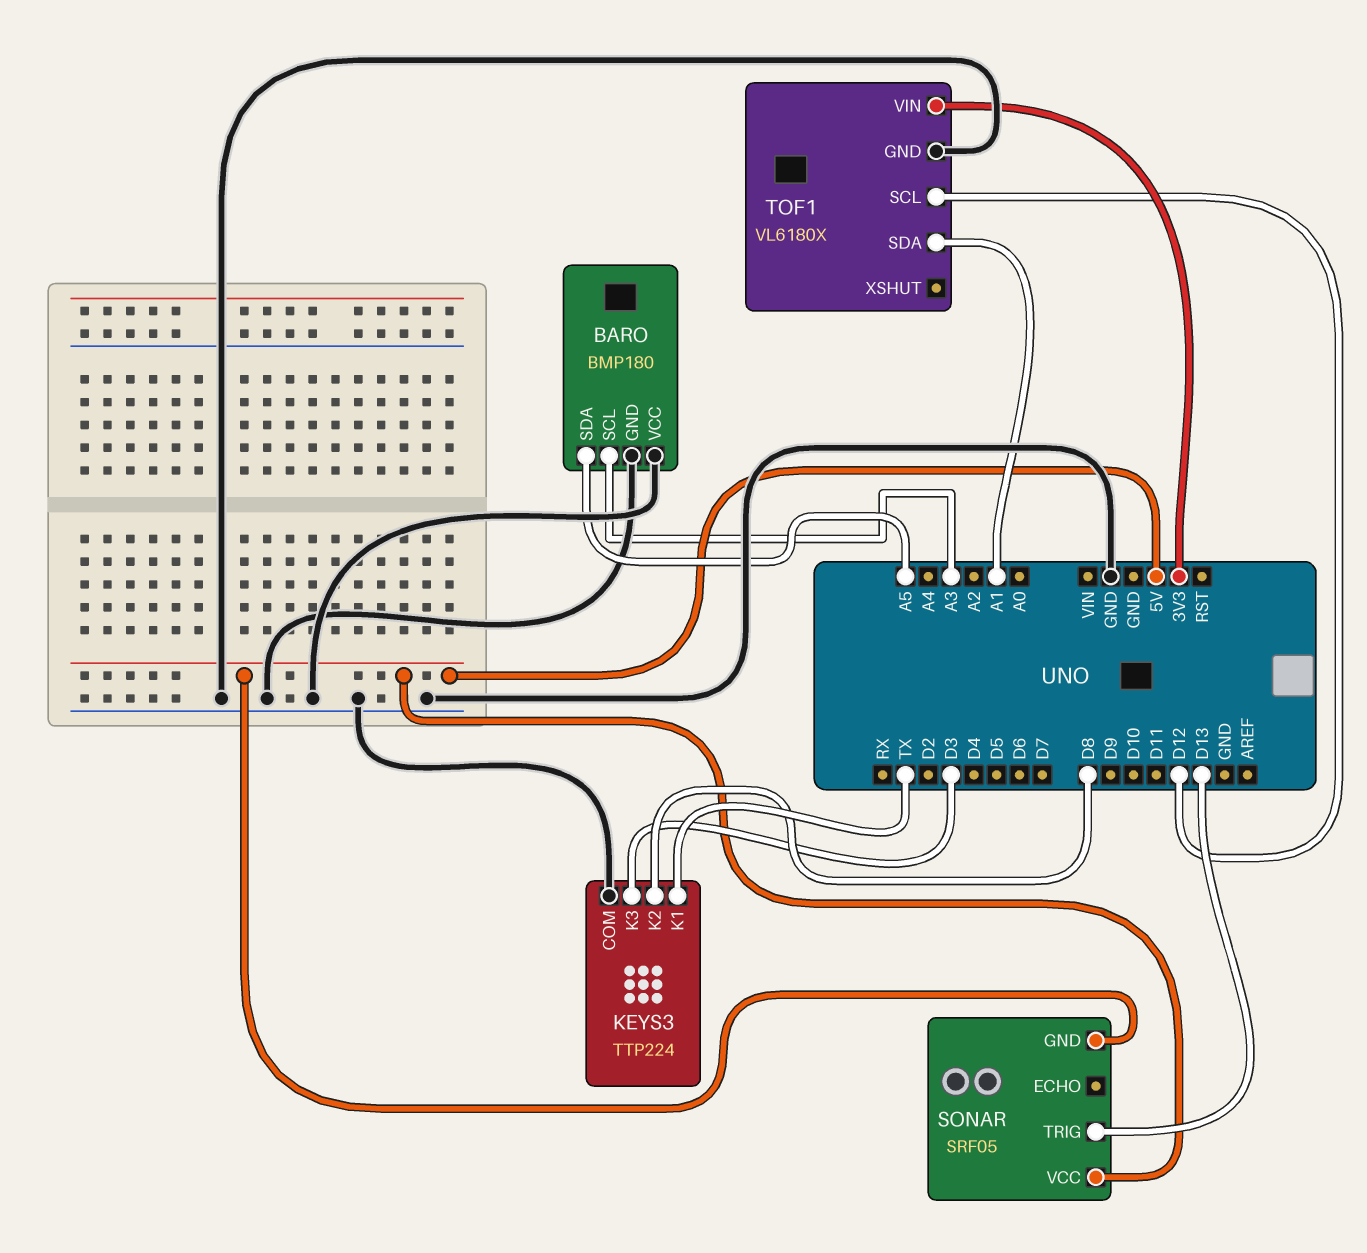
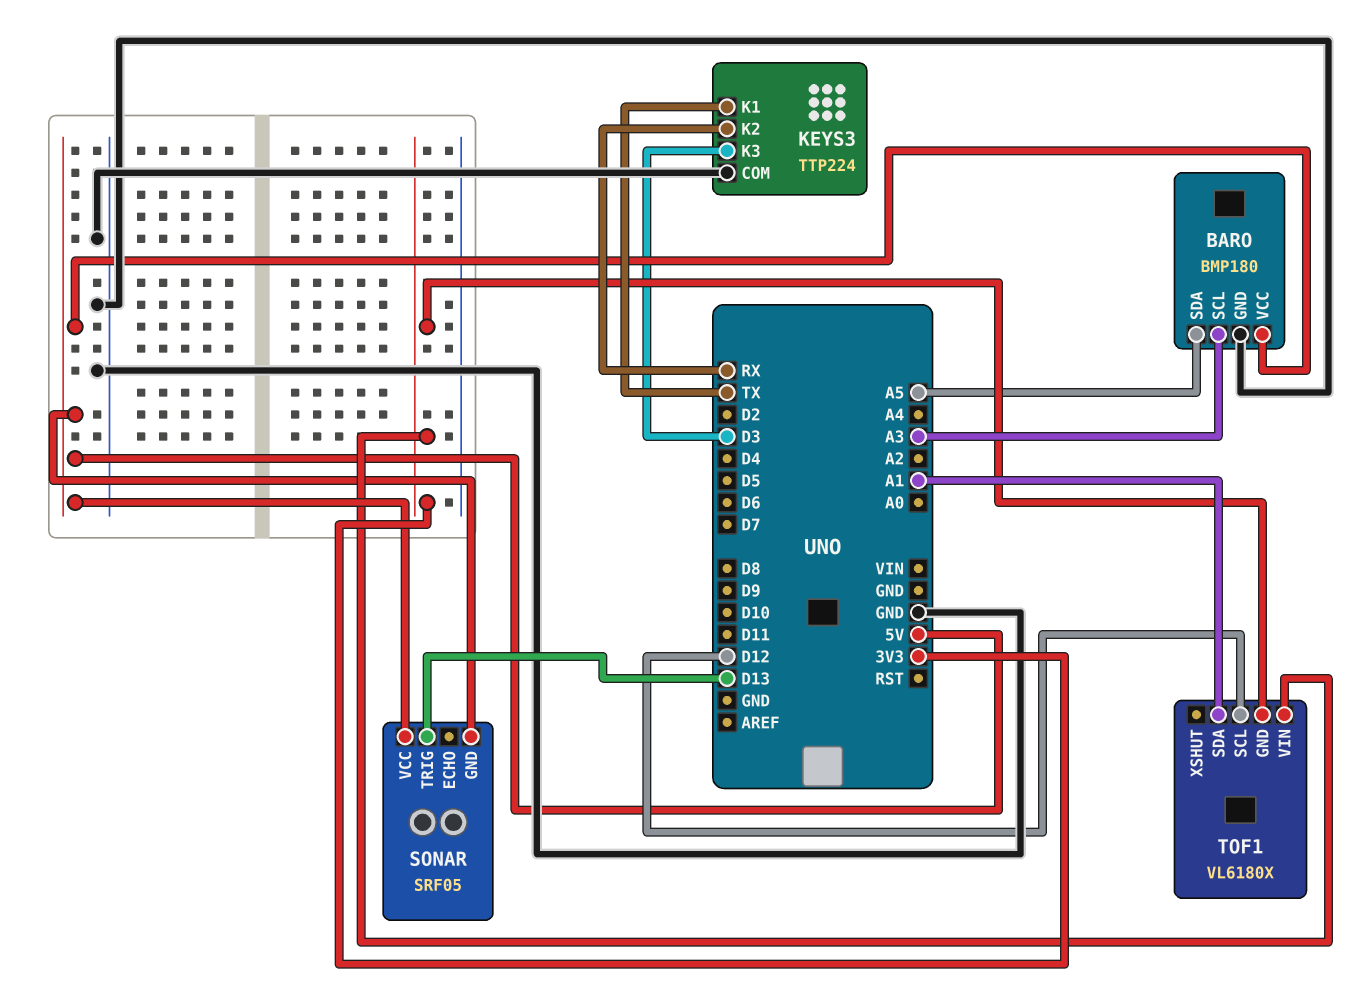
BARO pin VCC: GND -> 5V
KEYS3 pin K2: D8 -> RX
TOF1 pin GND: GND -> 3V3

